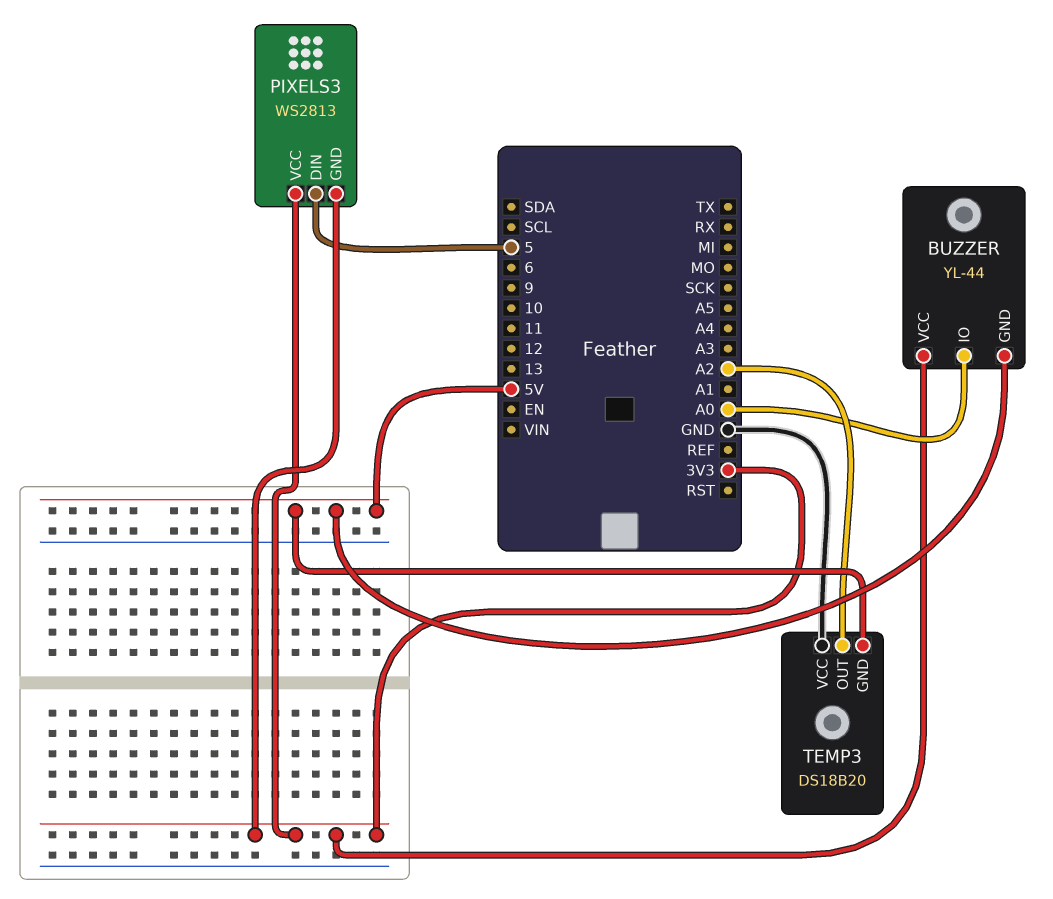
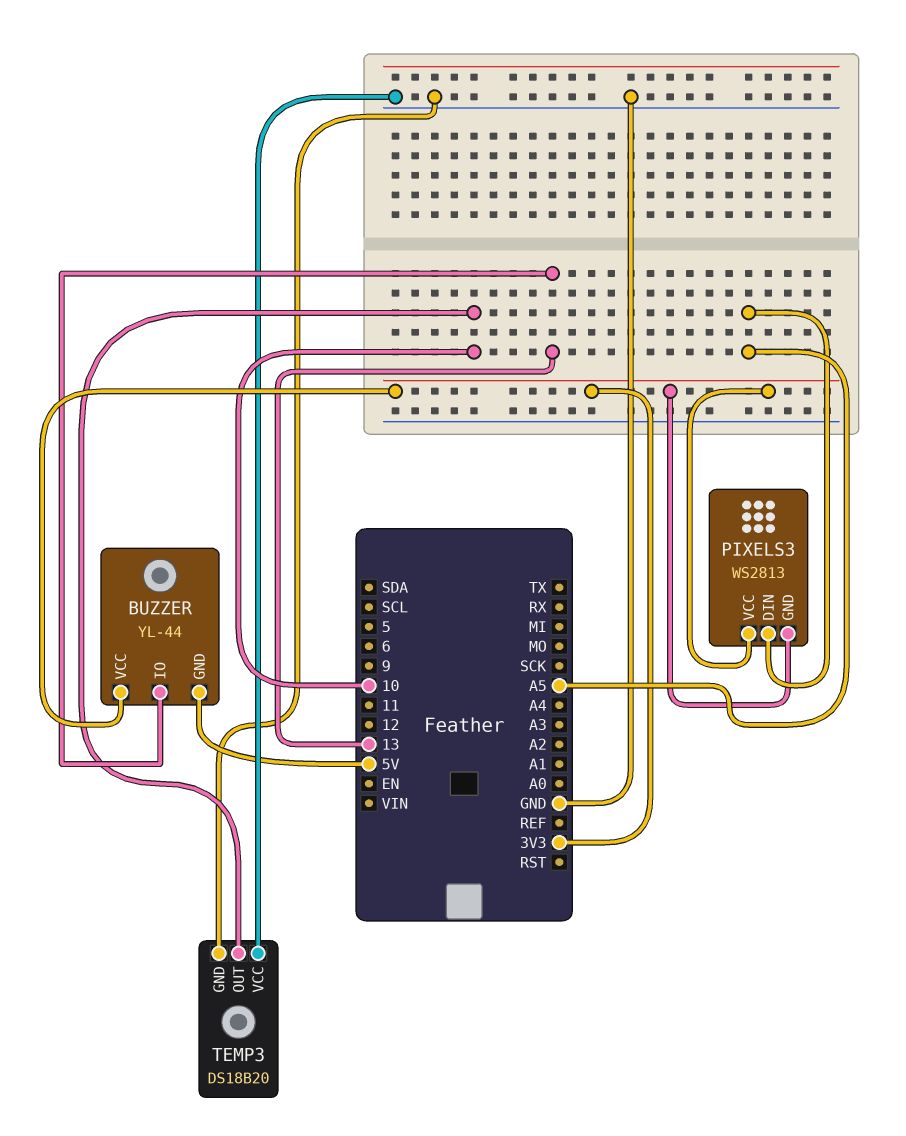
BUZZER pin IO: A0 -> 13
PIXELS3 pin DIN: 5 -> A5
TEMP3 pin GND: 5V -> GND
TEMP3 pin OUT: A2 -> 10

